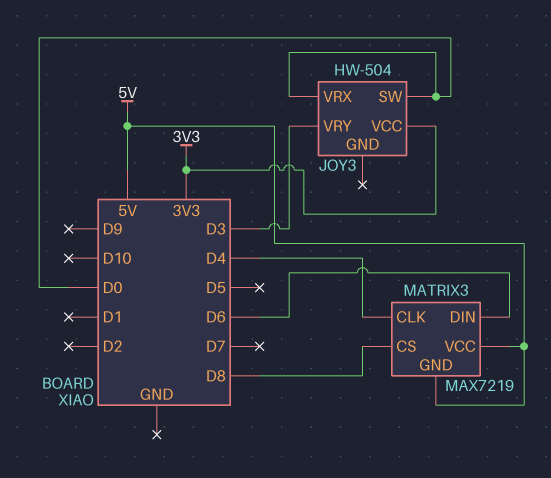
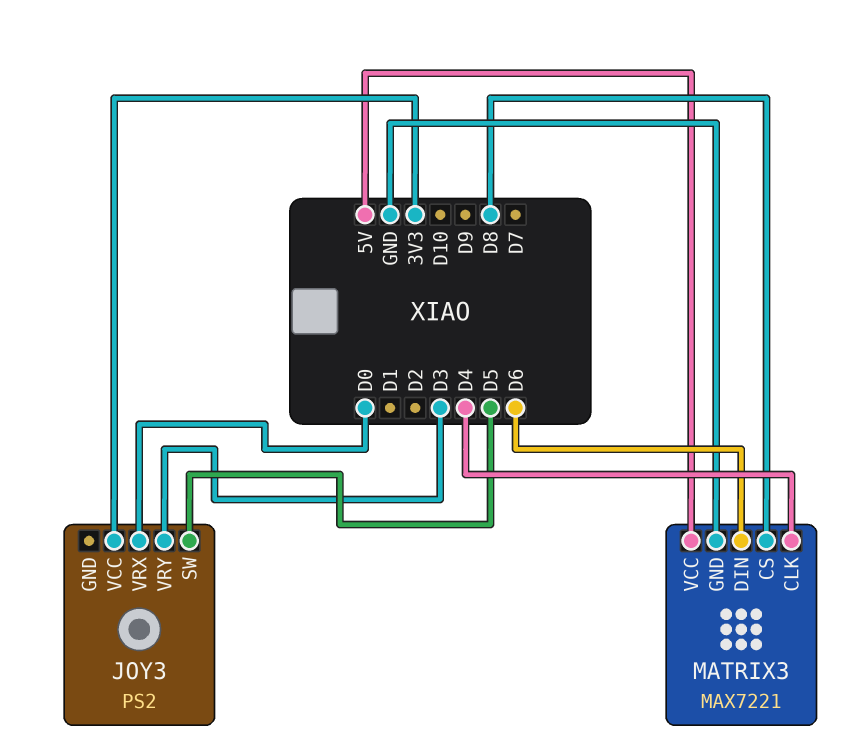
JOY3: HW-504 -> PS2
JOY3 pin SW: D0 -> D5
MATRIX3: MAX7219 -> MAX7221
MATRIX3 pin GND: 5V -> GND

